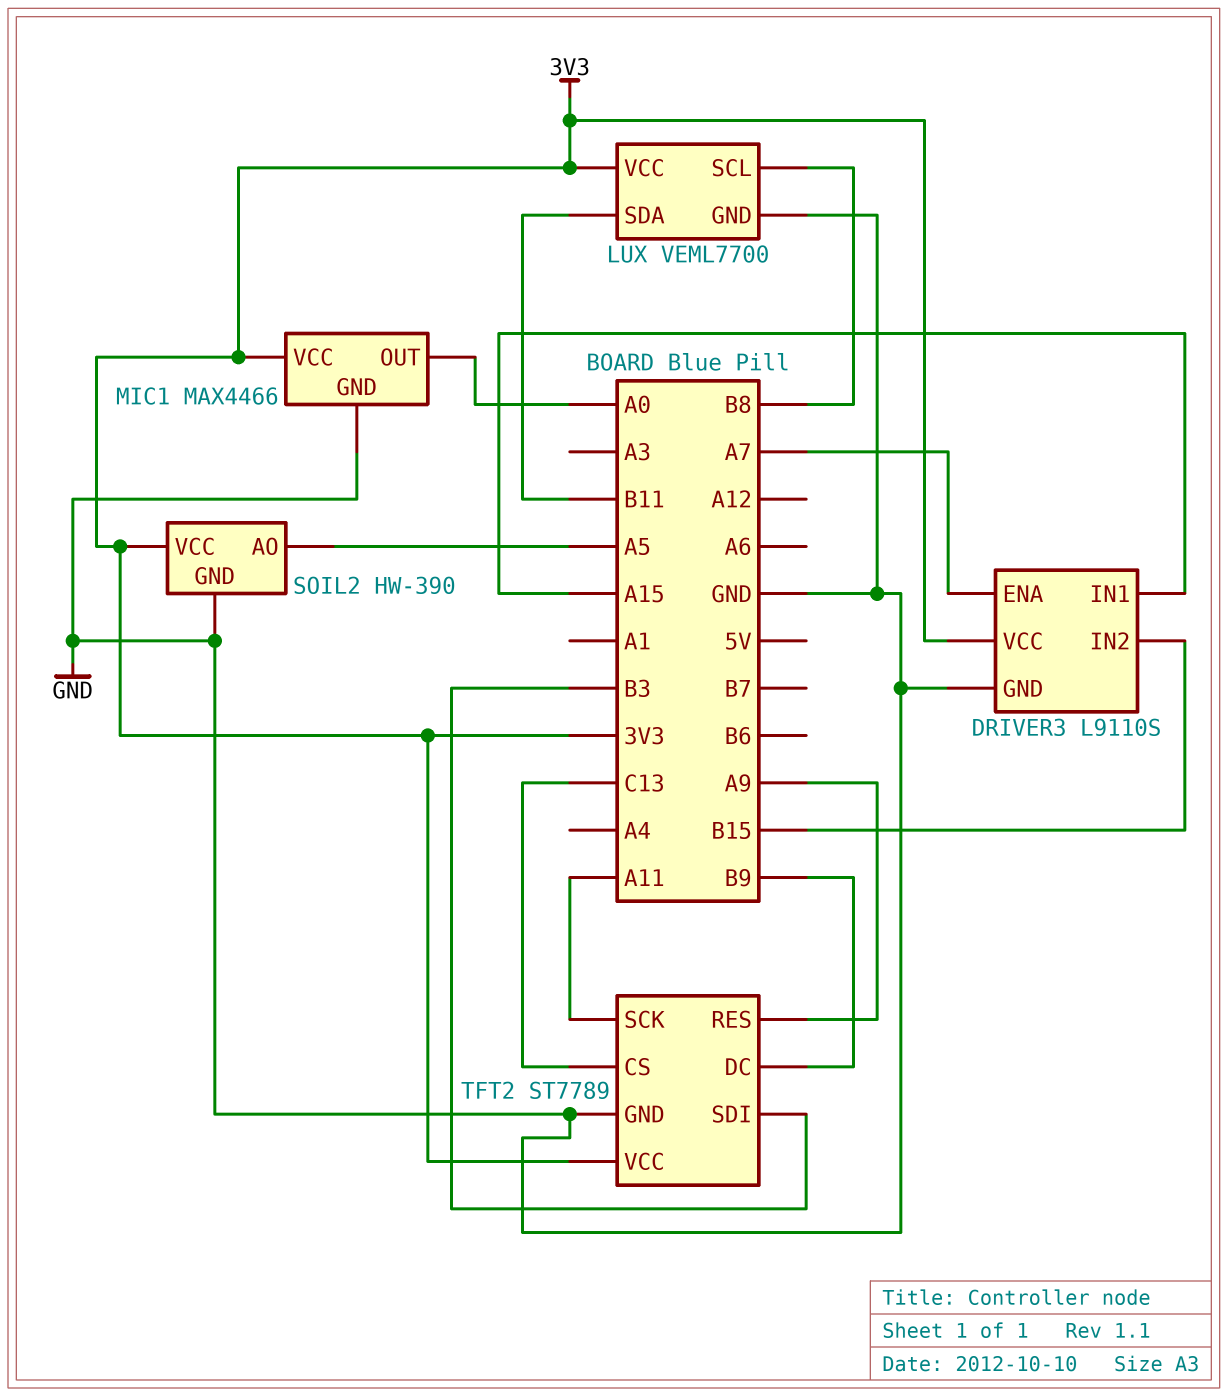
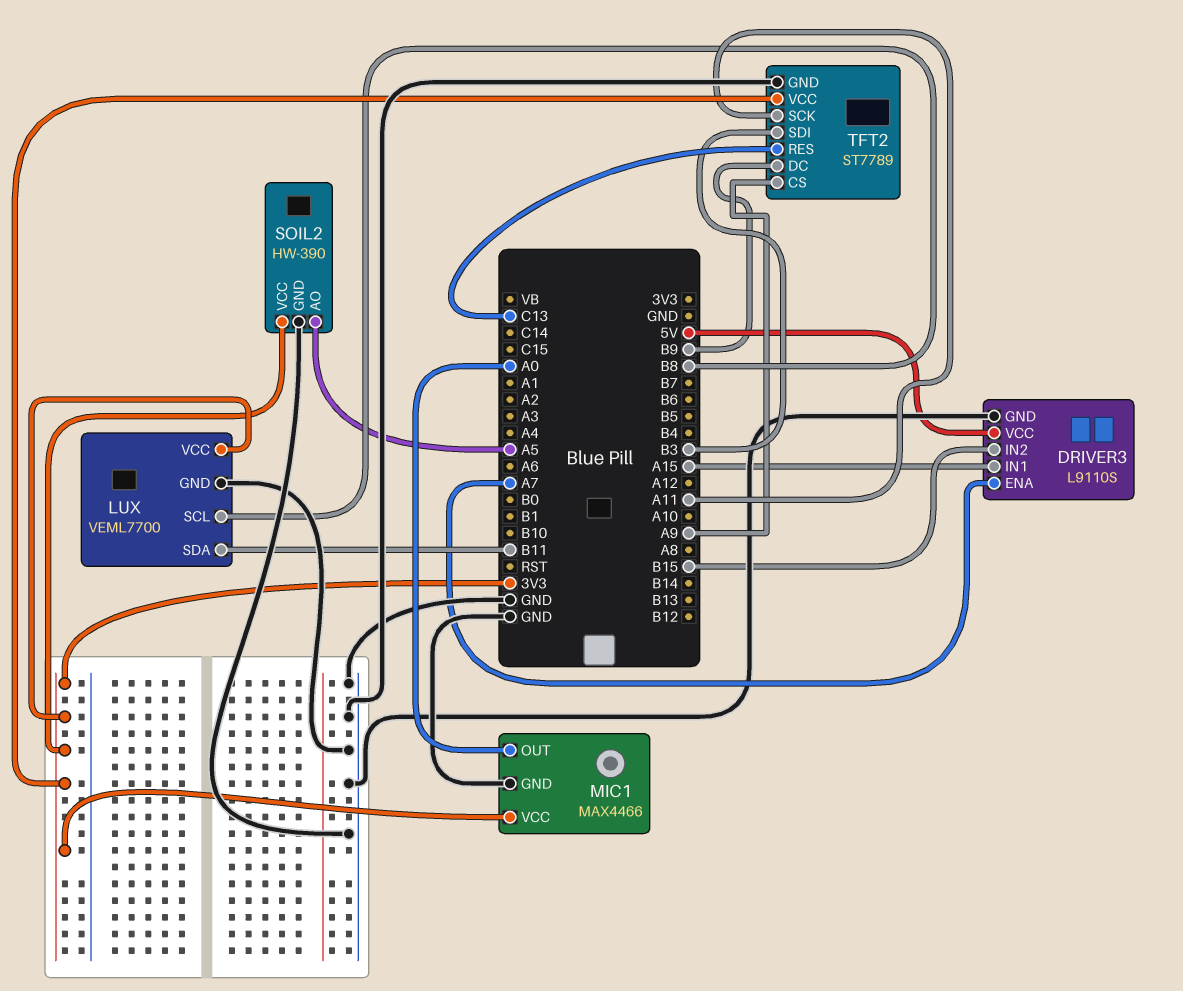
DRIVER3 pin VCC: 3V3 -> 5V
TFT2 pin CS: C13 -> A9
TFT2 pin RES: A9 -> C13

